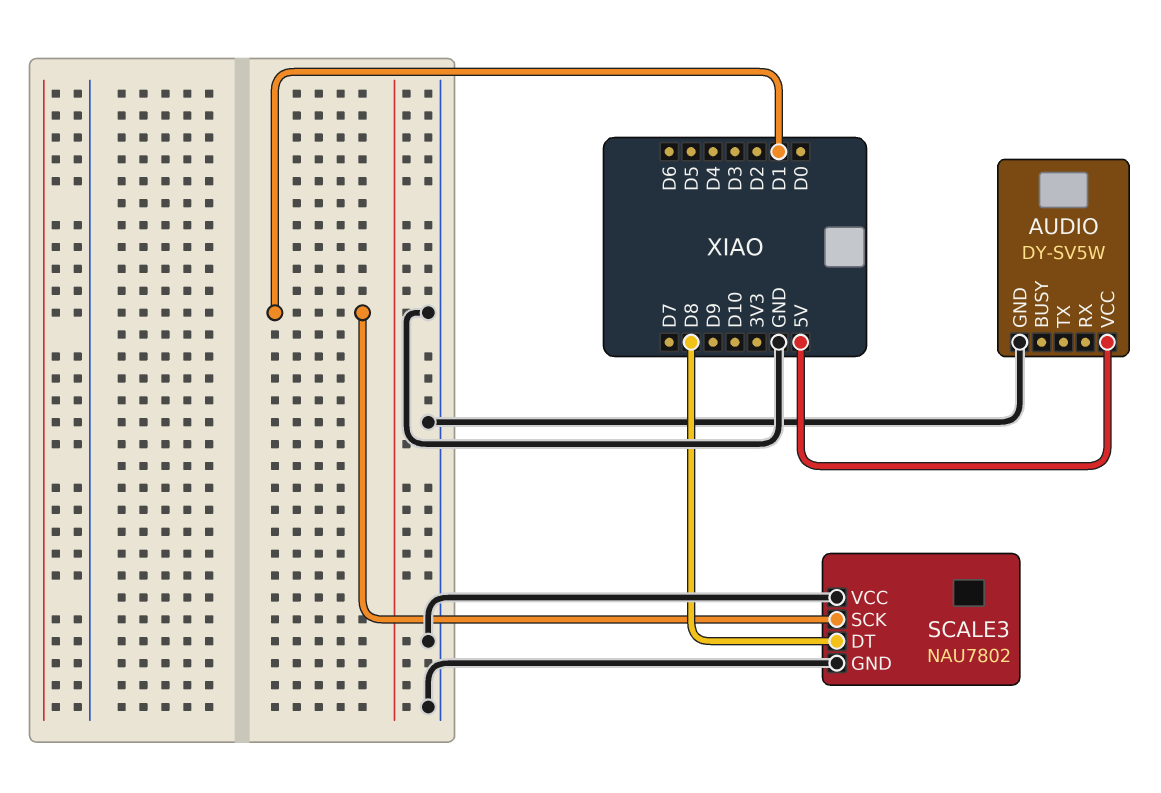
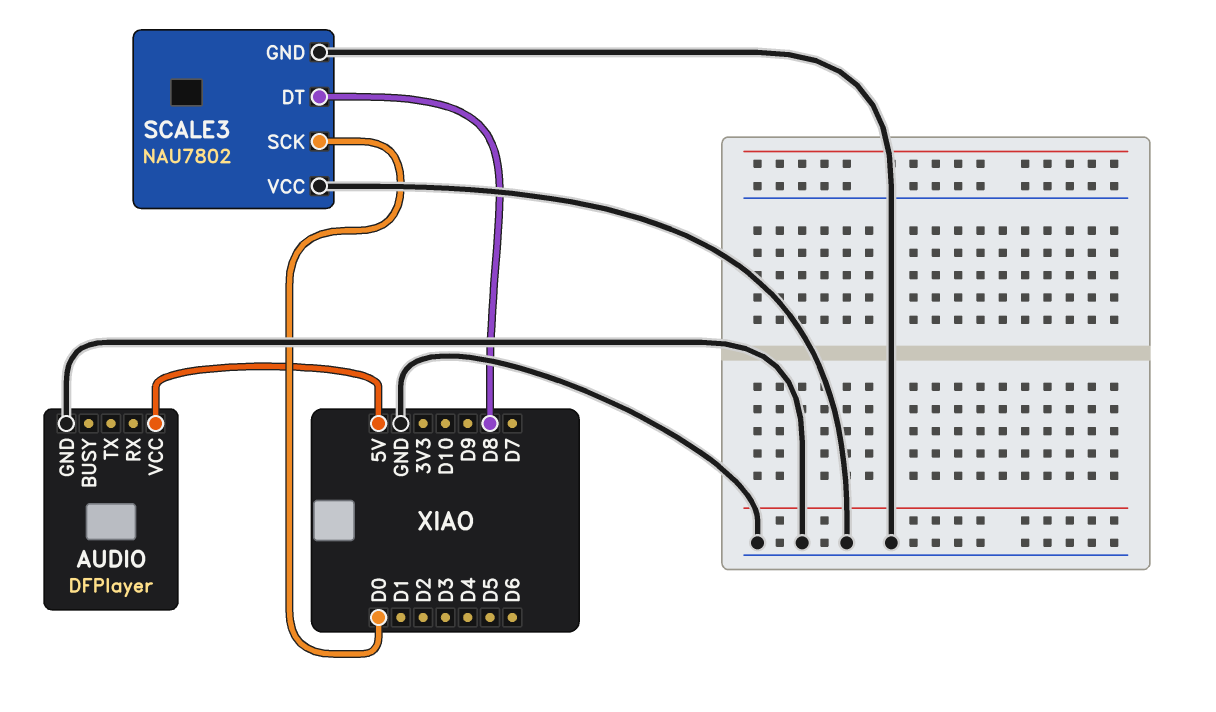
AUDIO: DY-SV5W -> DFPlayer
SCALE3 pin SCK: D1 -> D0

